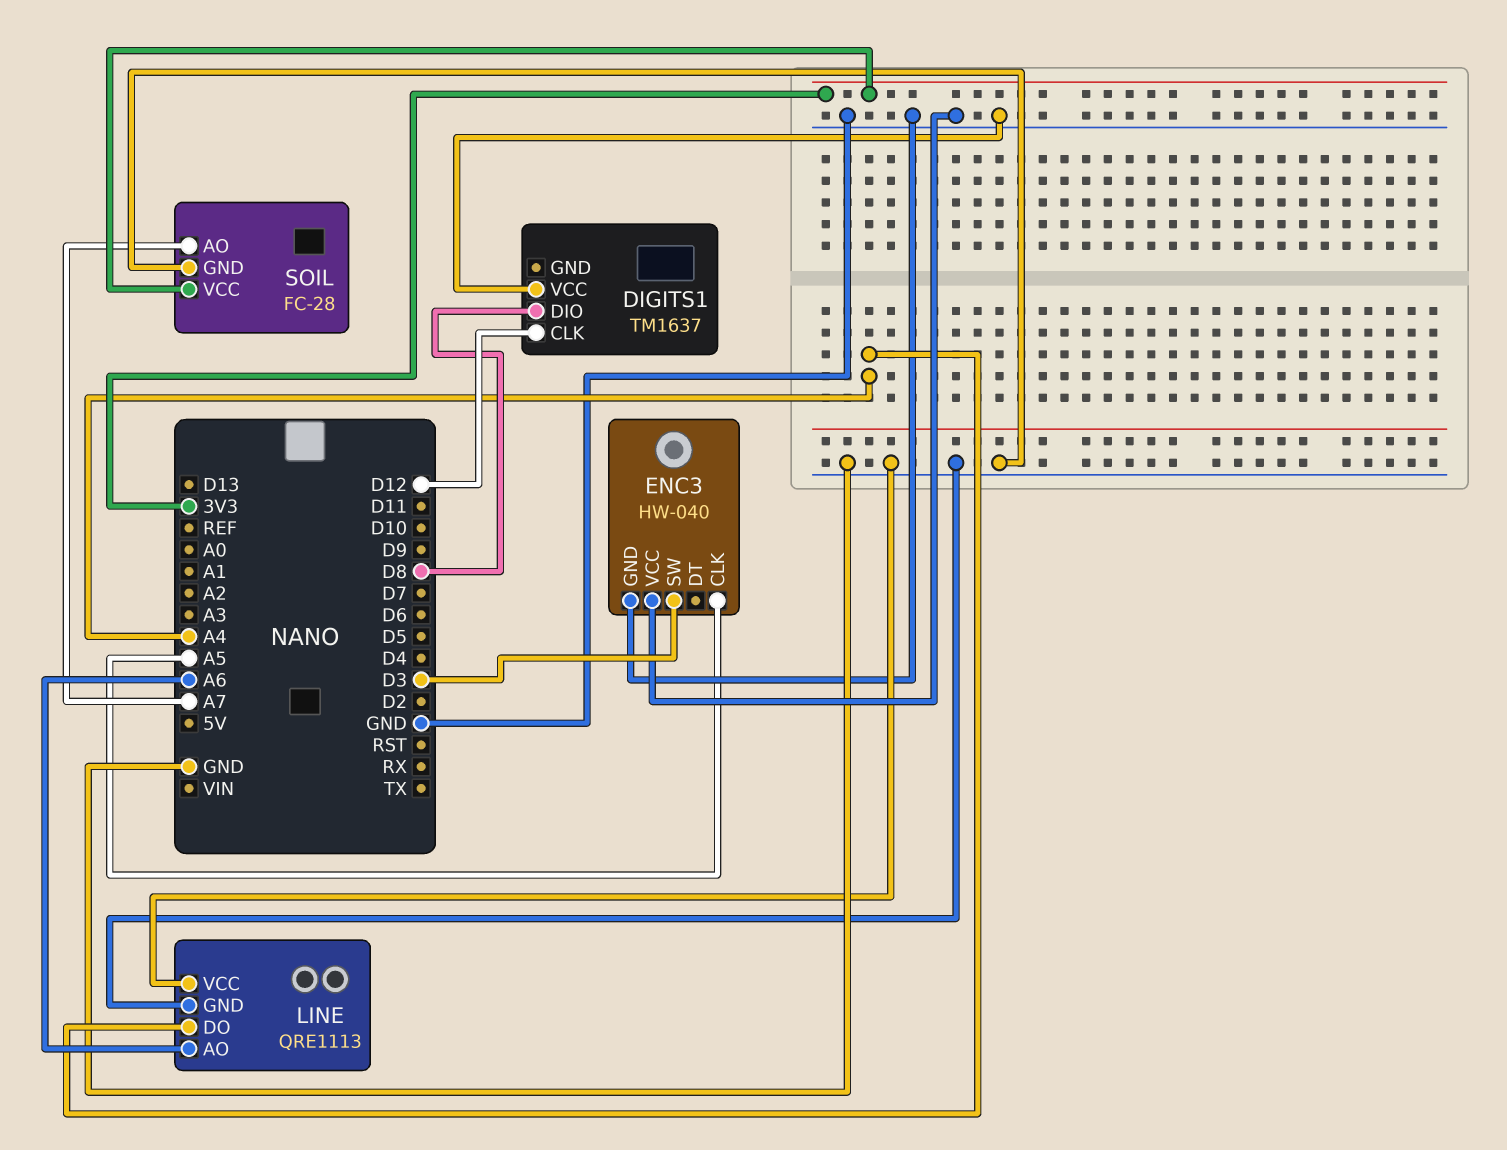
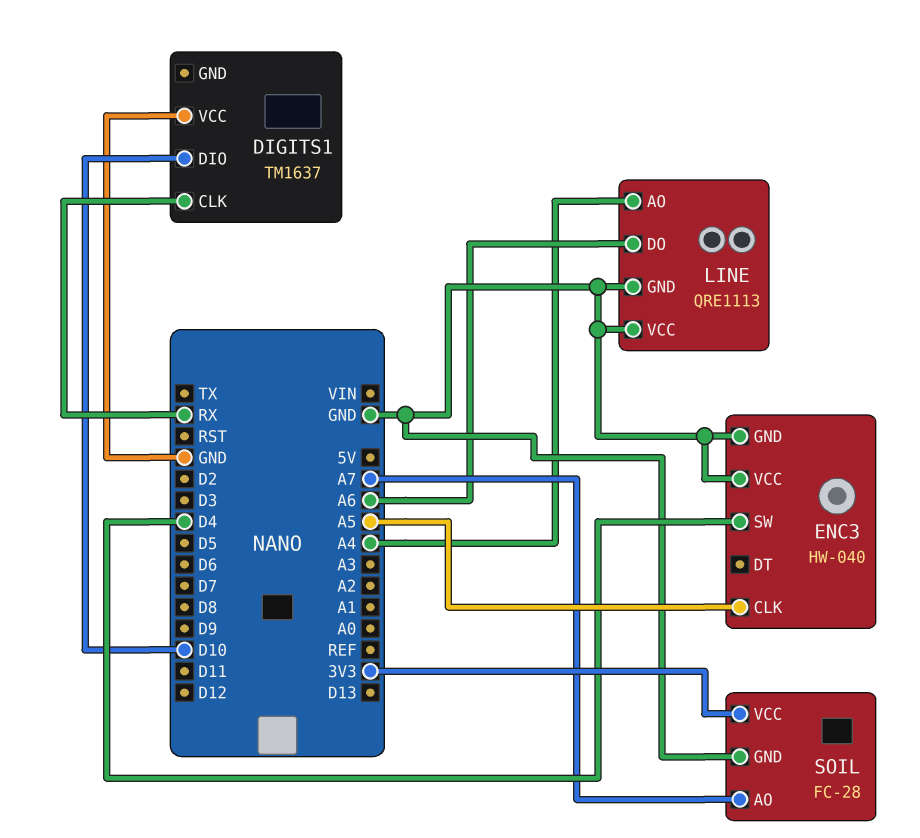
DIGITS1 pin CLK: D12 -> RX
DIGITS1 pin DIO: D8 -> D10
ENC3 pin SW: D3 -> D4
LINE pin AO: A6 -> A4
LINE pin DO: A4 -> A6

